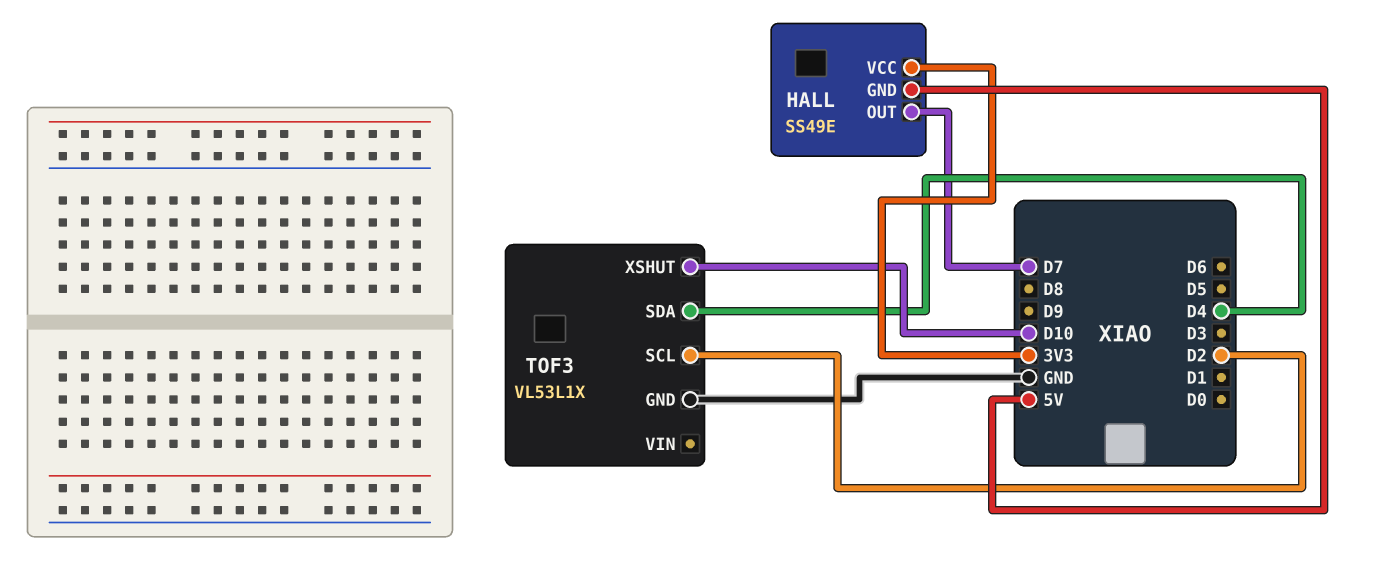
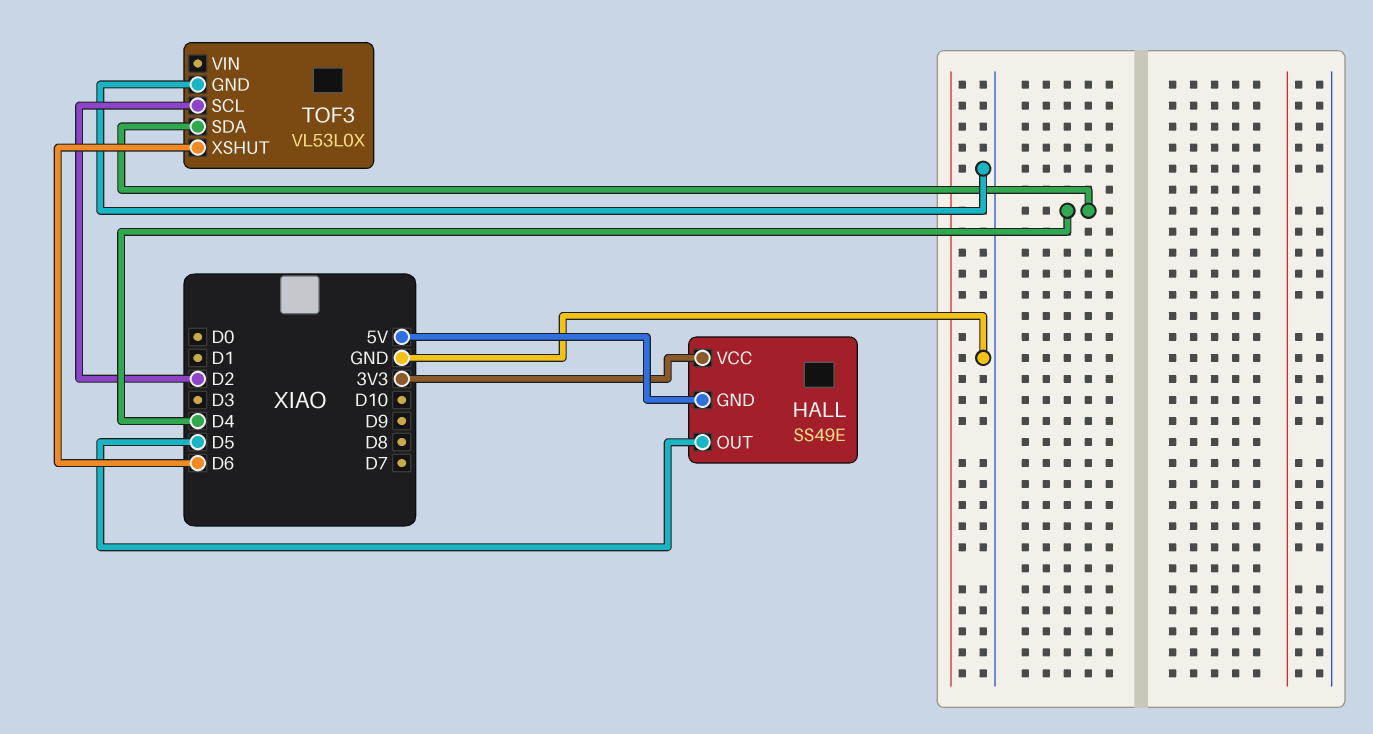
HALL pin OUT: D7 -> D5
TOF3: VL53L1X -> VL53L0X
TOF3 pin XSHUT: D10 -> D6

